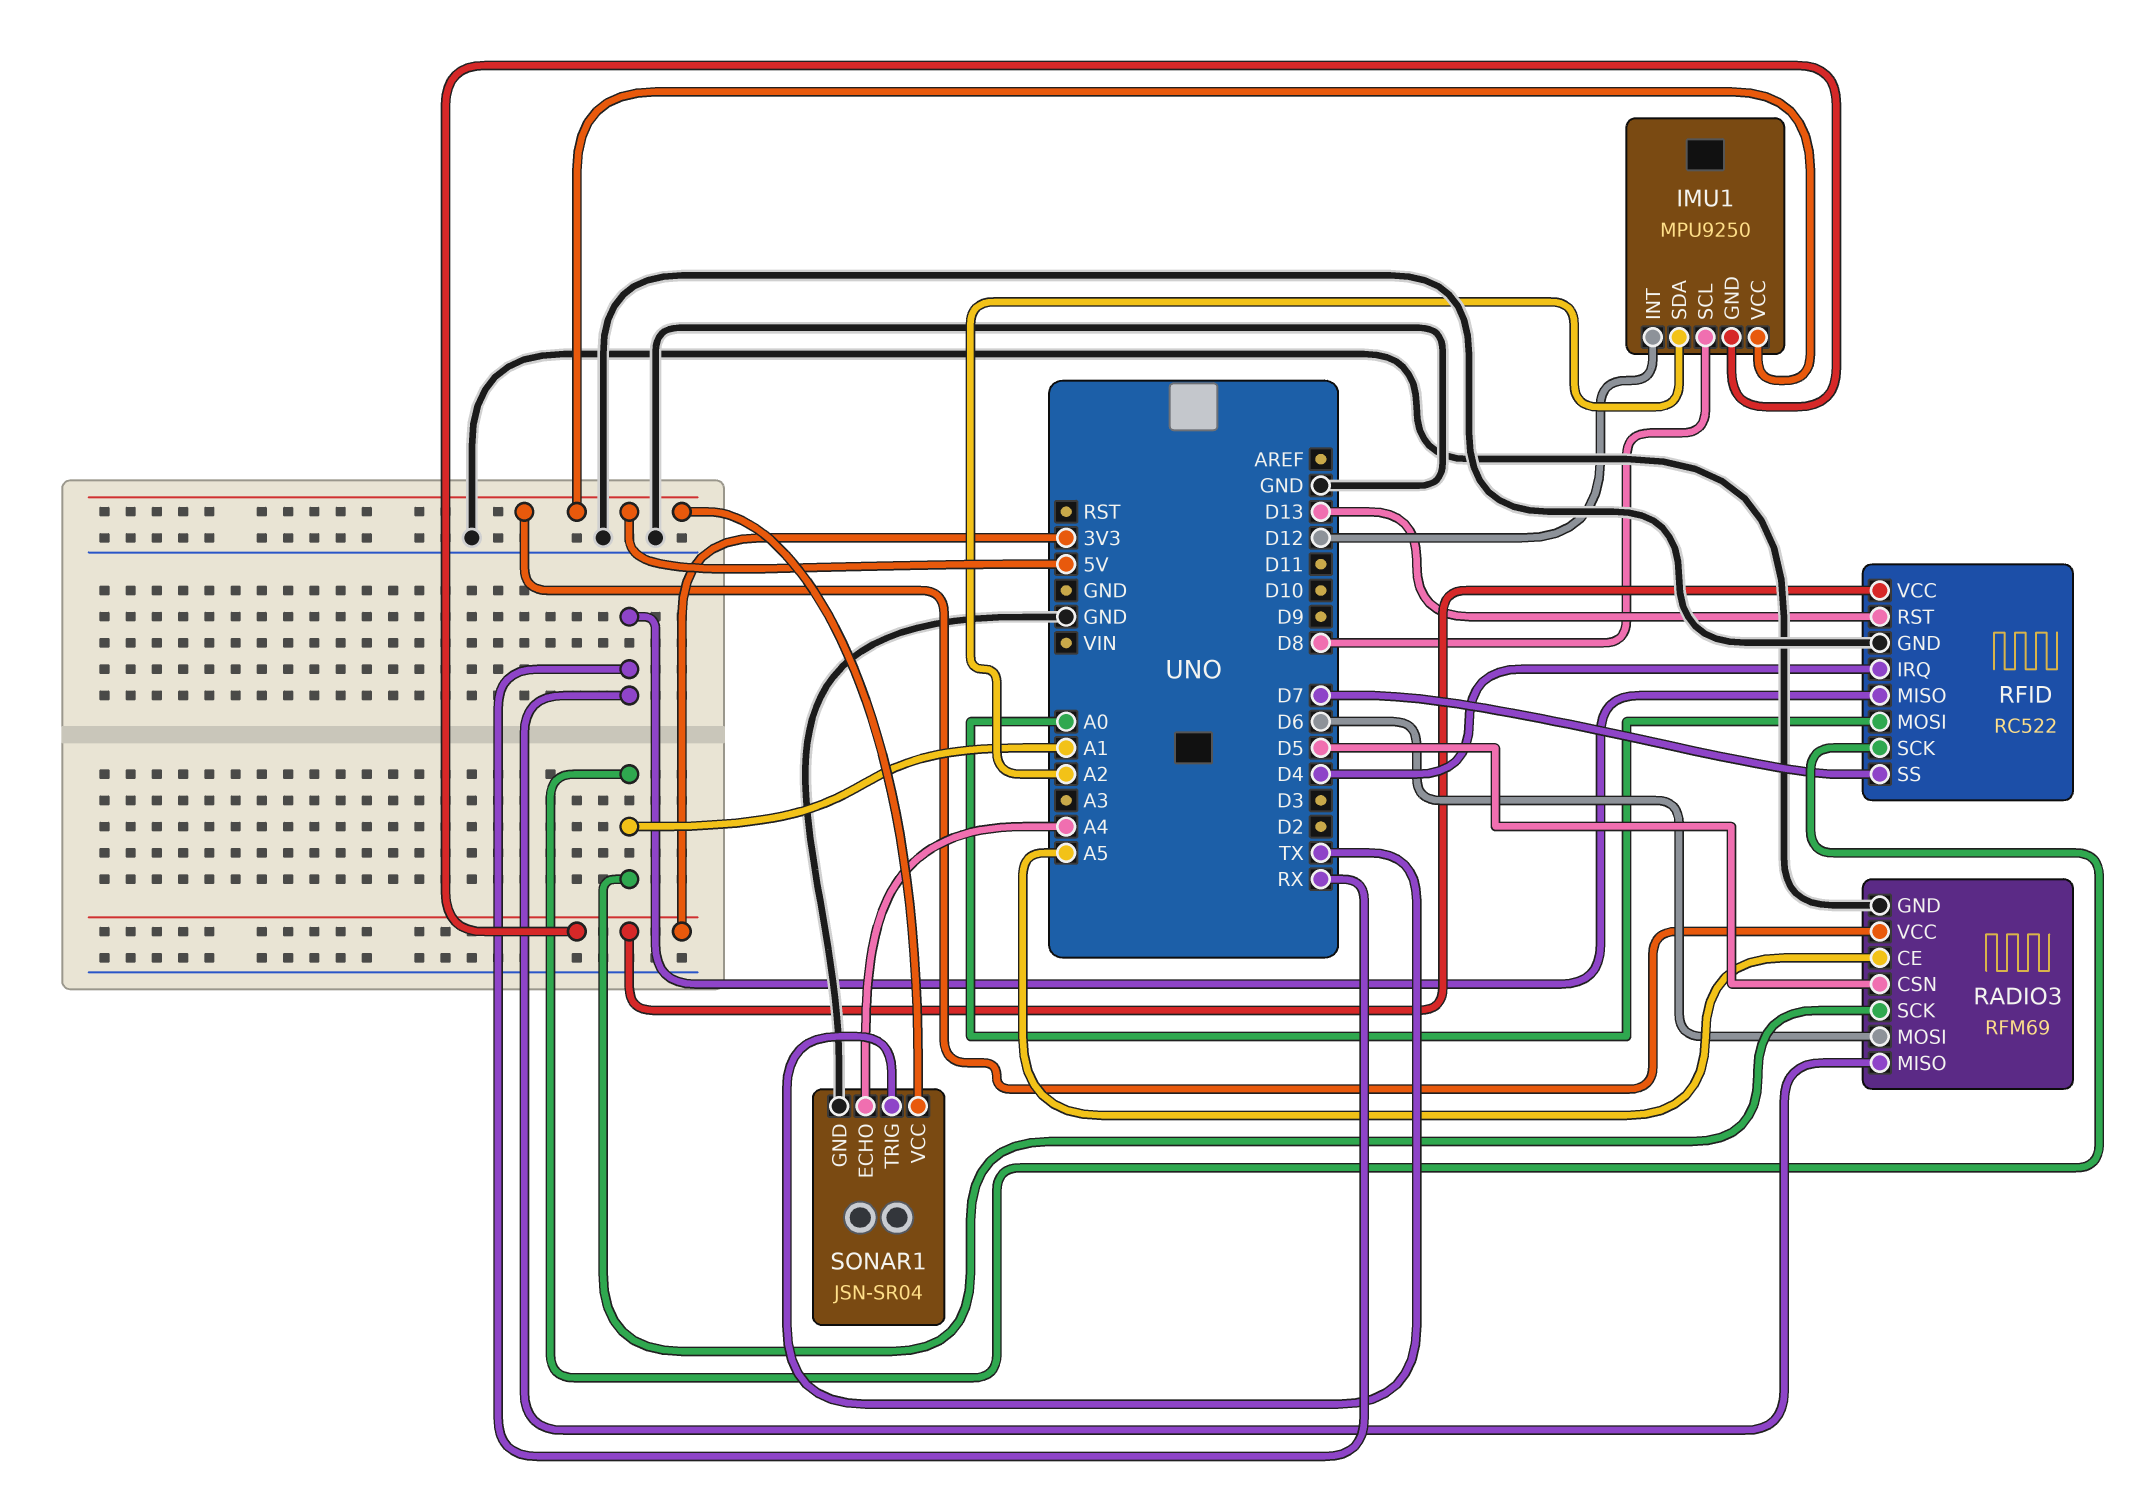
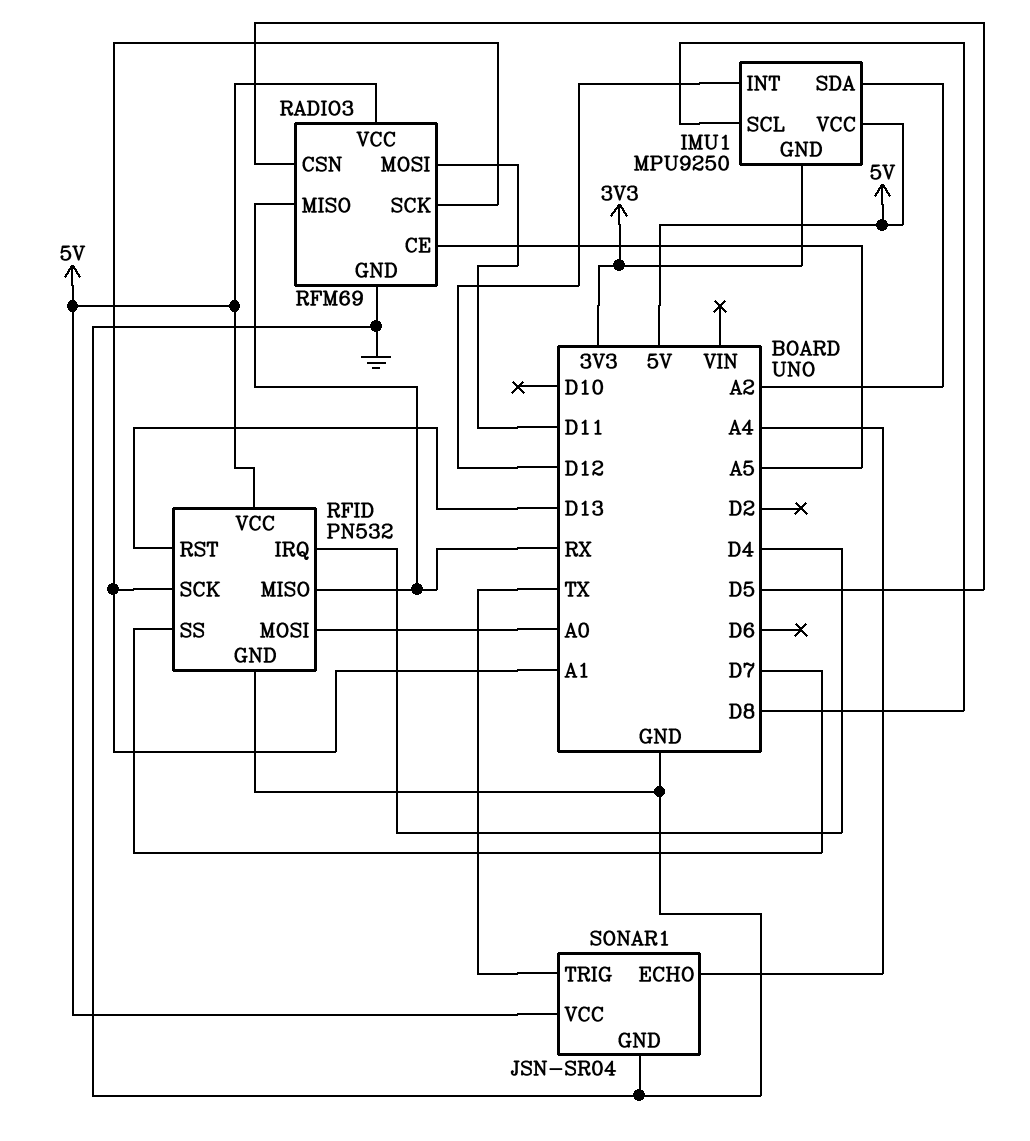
RADIO3 pin MOSI: D6 -> D11
RFID: RC522 -> PN532
RFID pin VCC: 3V3 -> 5V

